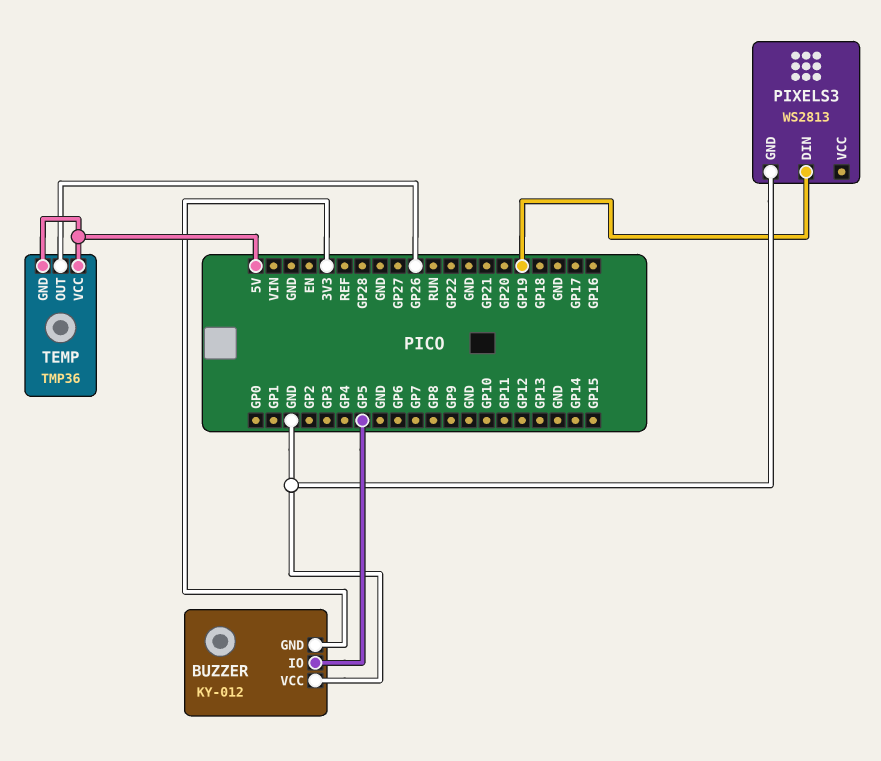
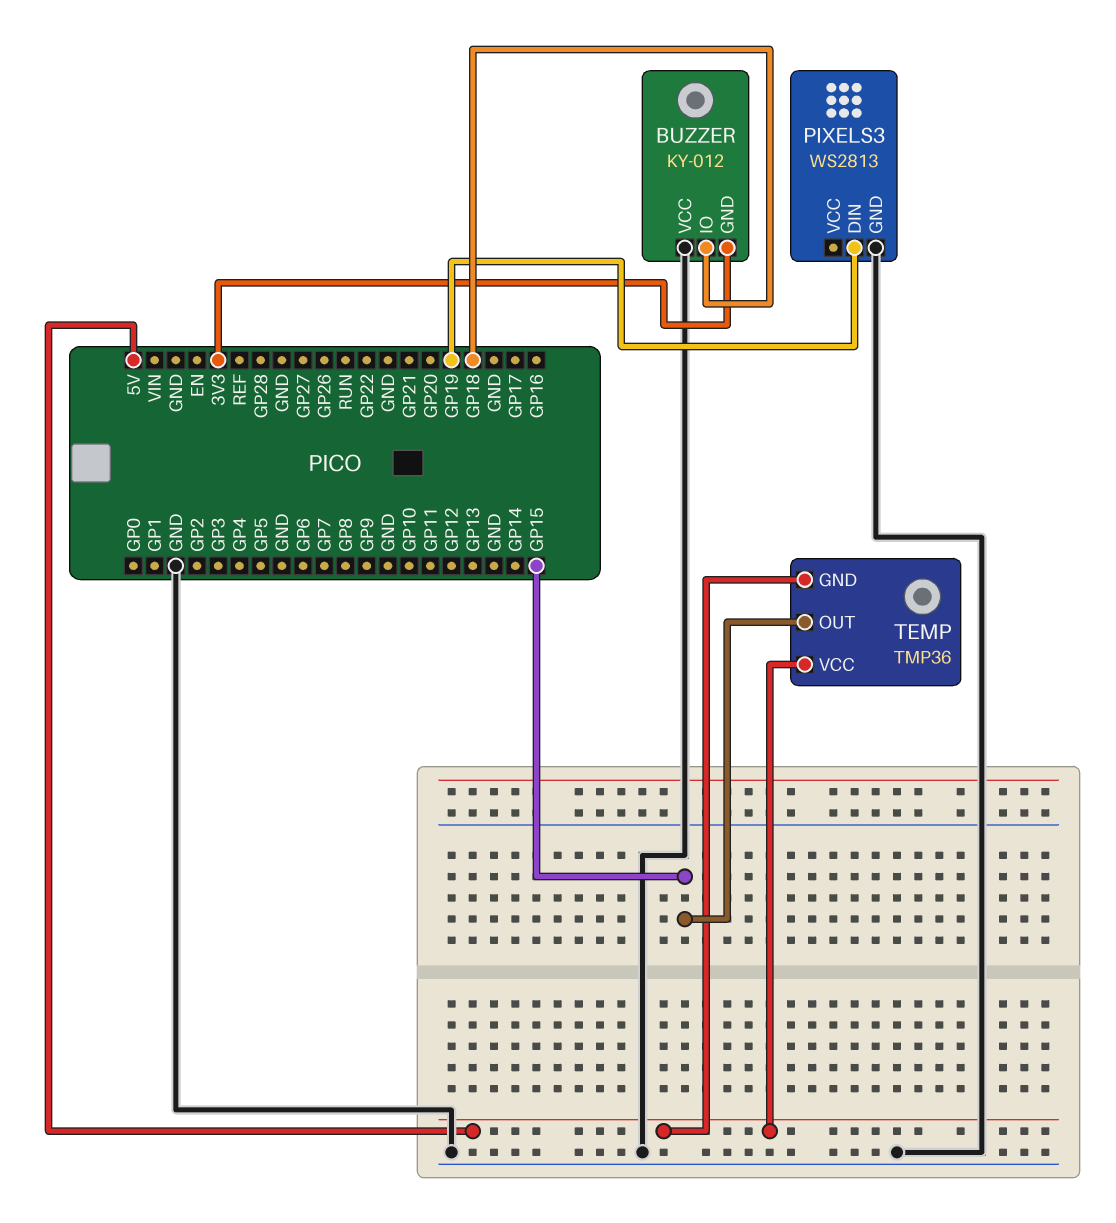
BUZZER pin IO: GP5 -> GP18
TEMP pin OUT: GP26 -> GP15

